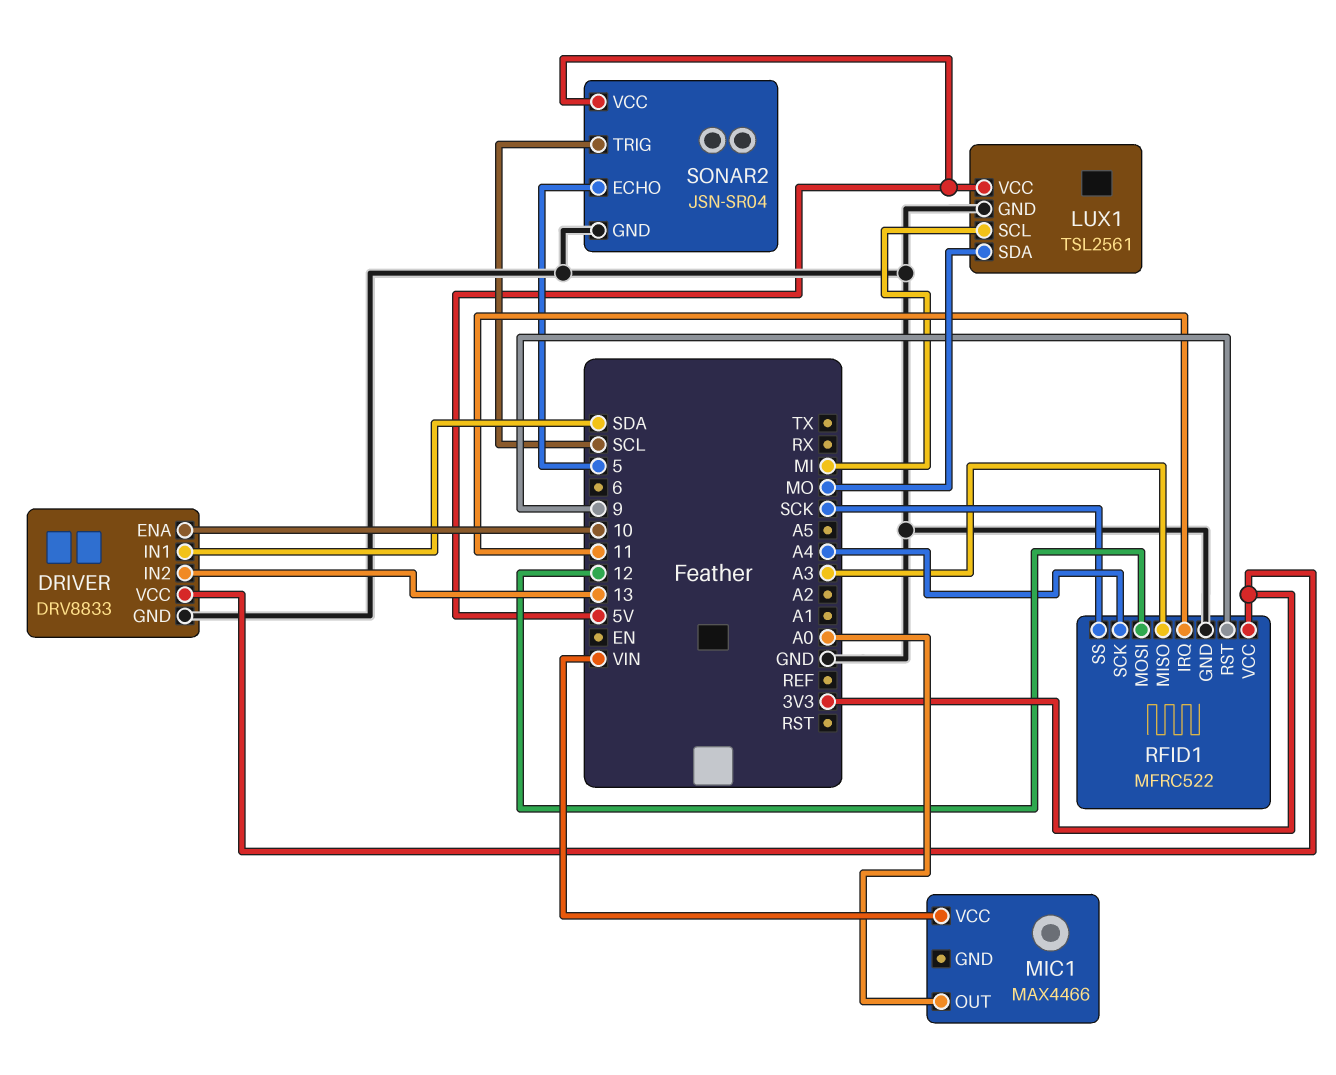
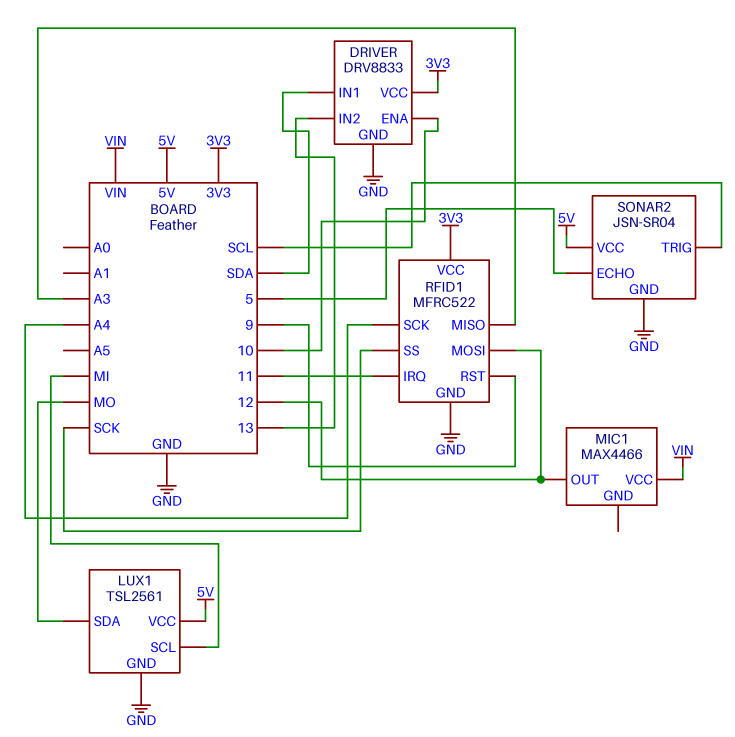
MIC1 pin OUT: A0 -> 12

